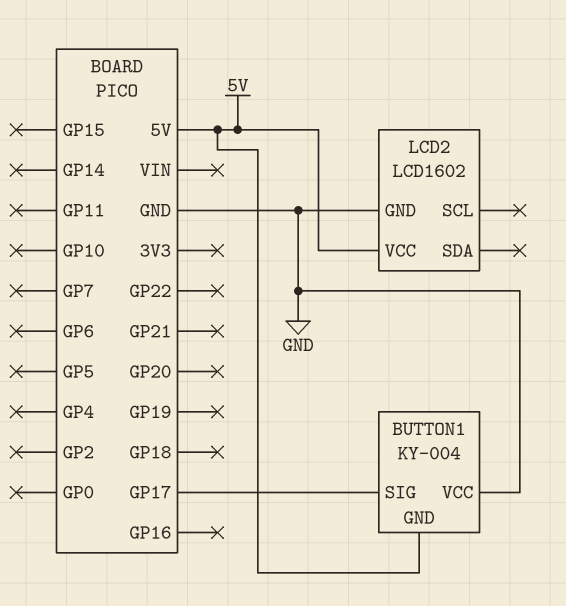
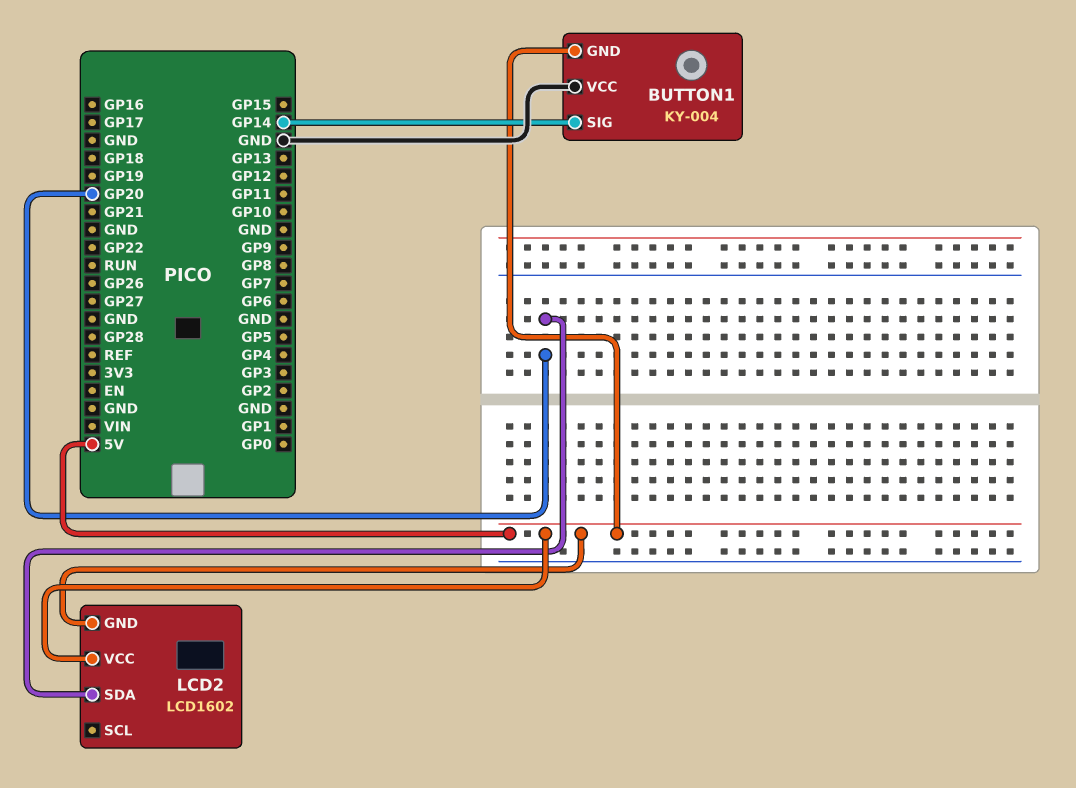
BUTTON1 pin SIG: GP17 -> GP14
LCD2 pin GND: GND -> 5V
LCD2 pin SDA: none -> GP20

